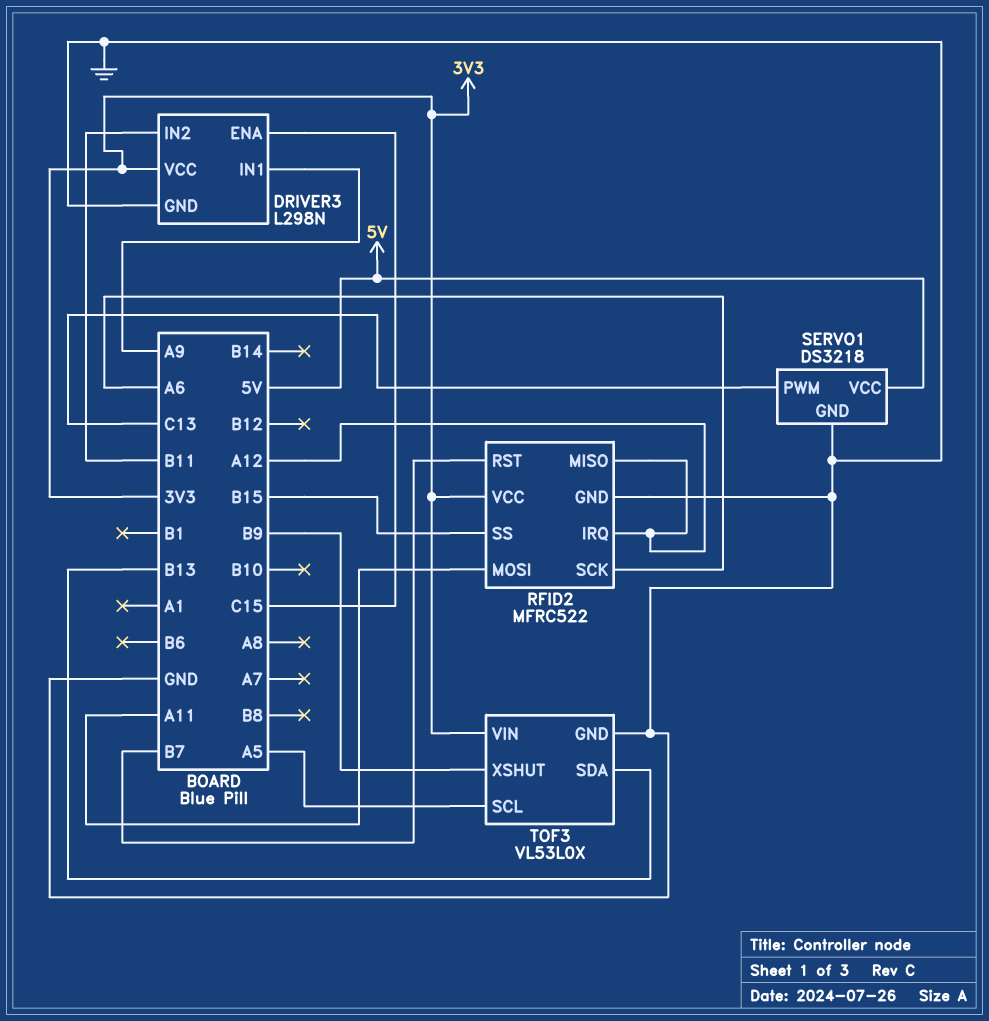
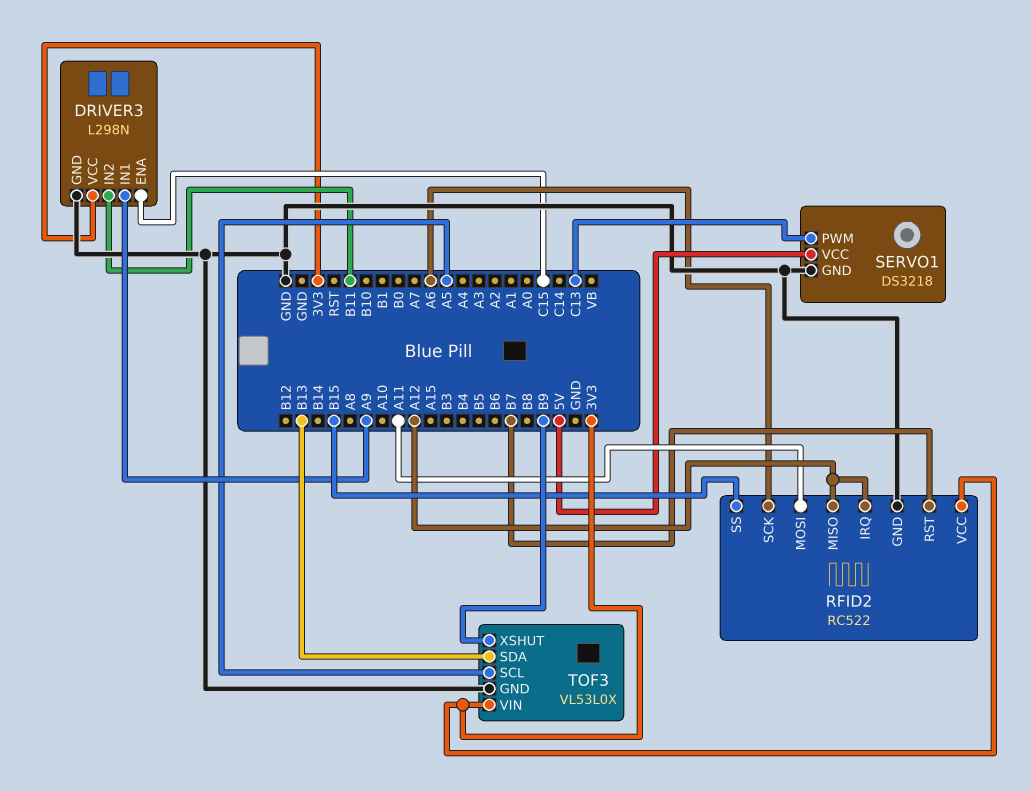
RFID2: MFRC522 -> RC522

